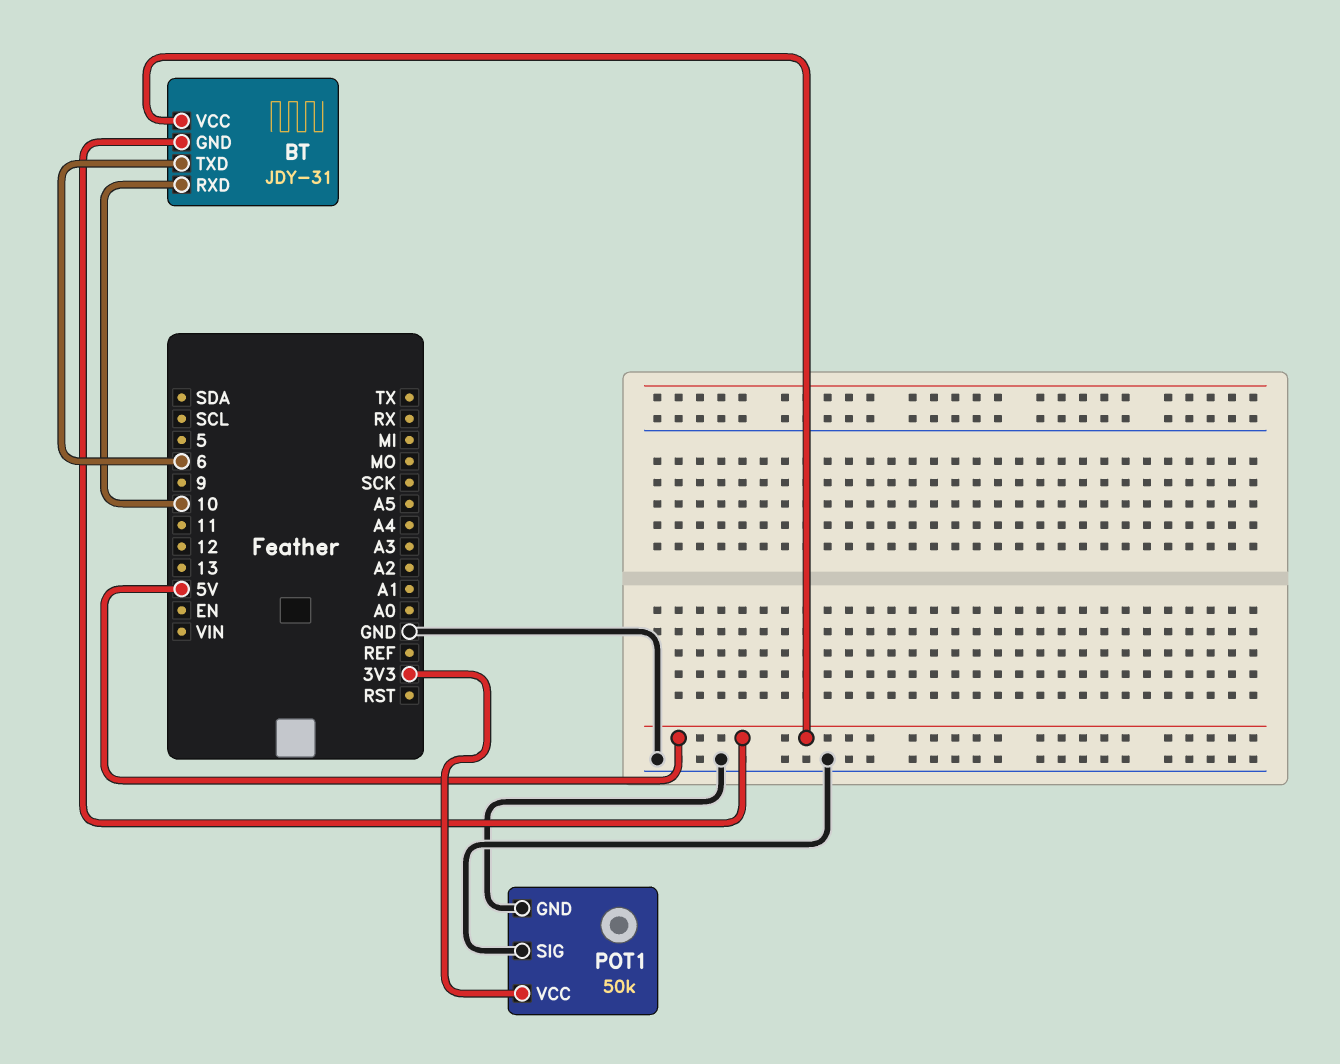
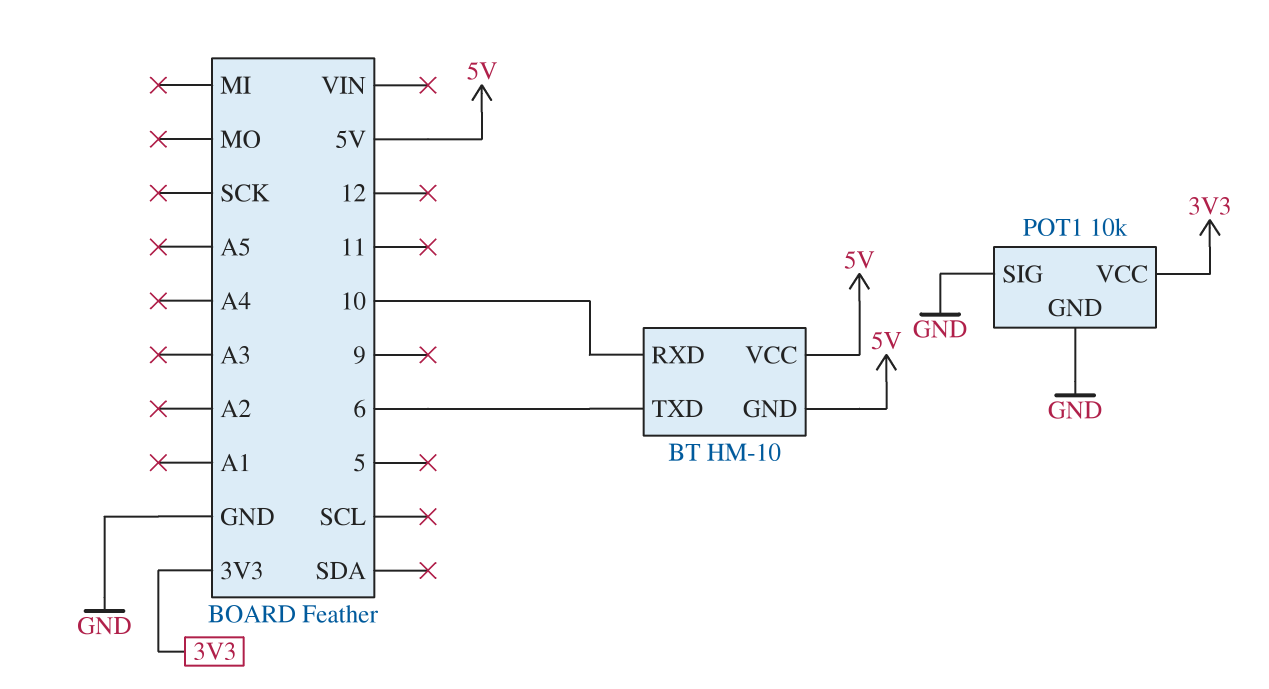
BT: JDY-31 -> HM-10
POT1: 50k -> 10k

